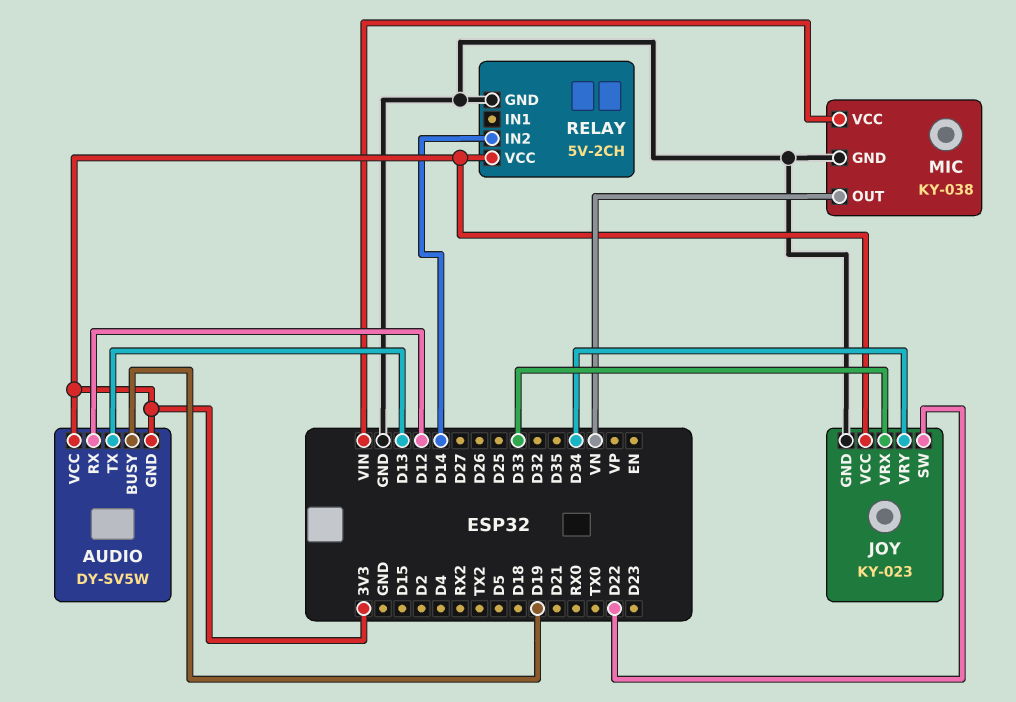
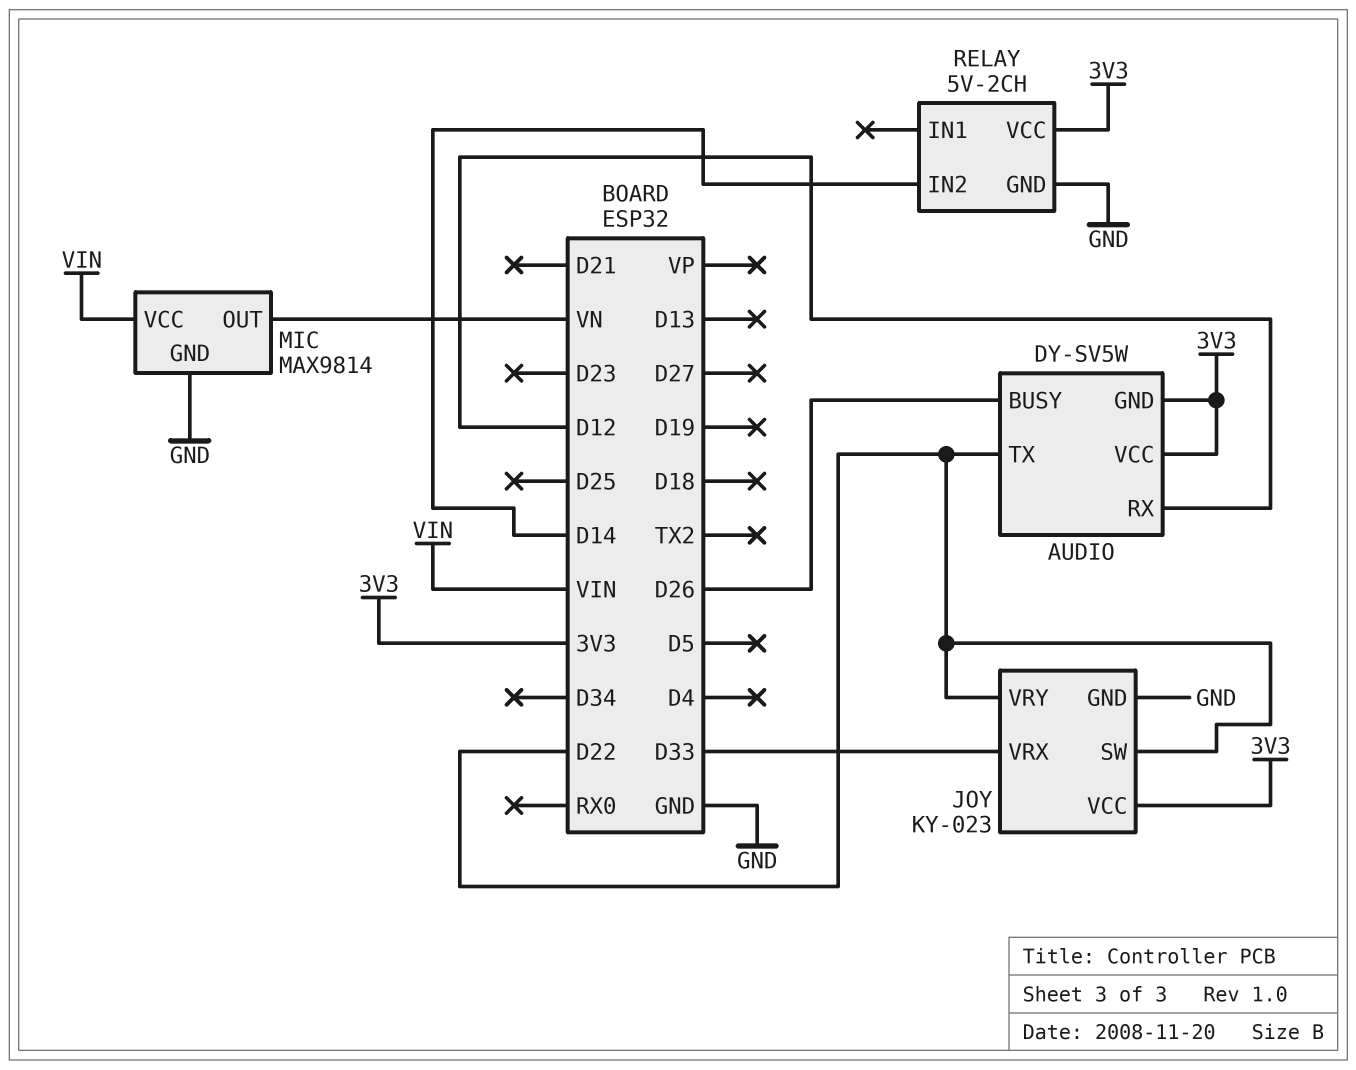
AUDIO pin BUSY: D19 -> D26
AUDIO pin TX: D13 -> D22
JOY pin VRY: D34 -> D22
MIC: KY-038 -> MAX9814

